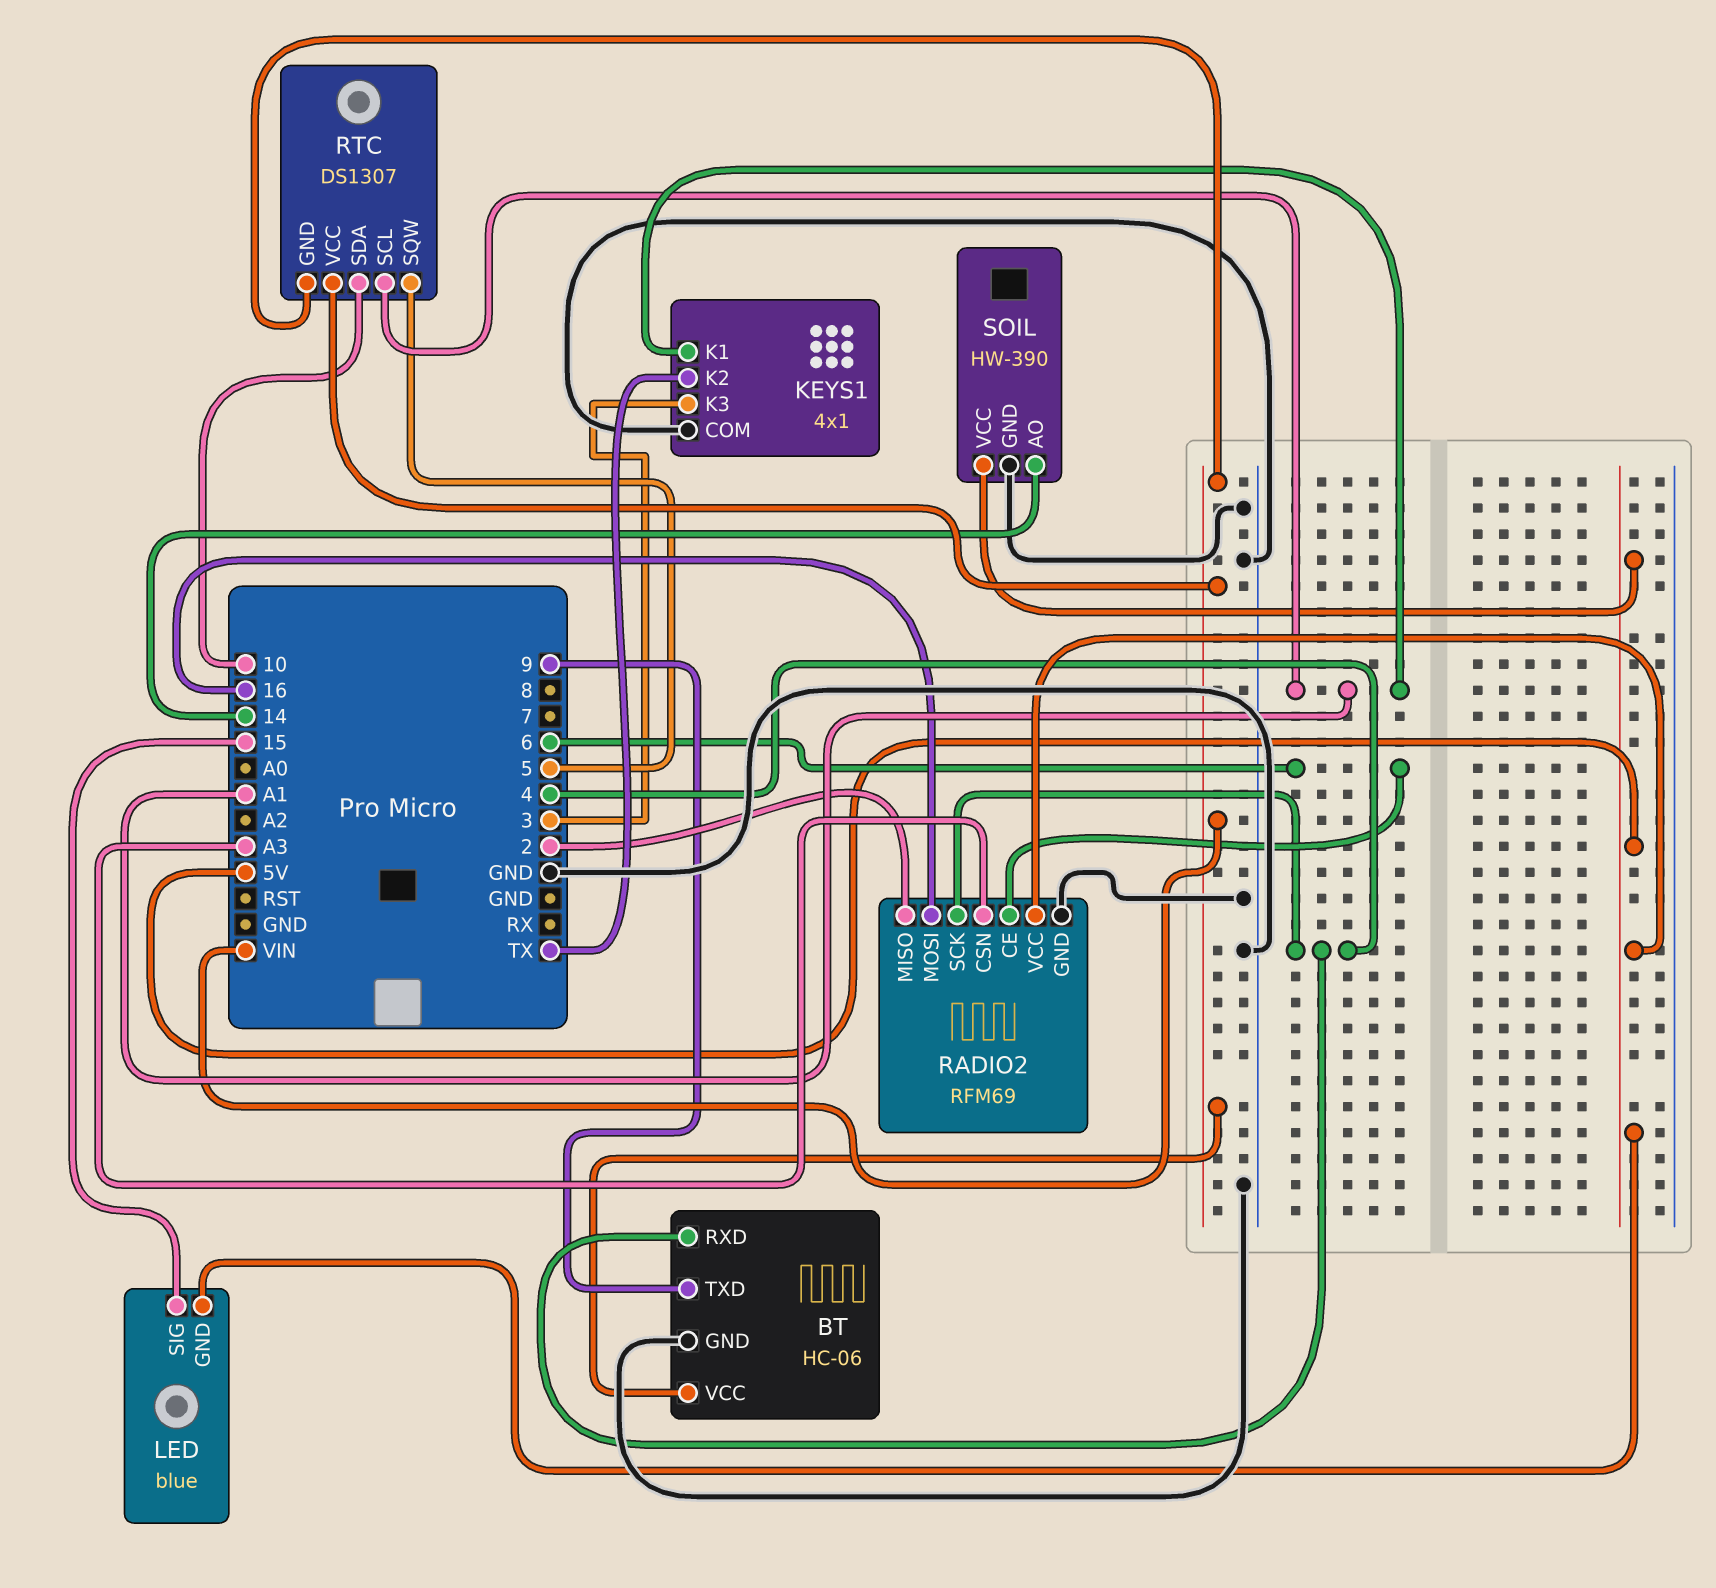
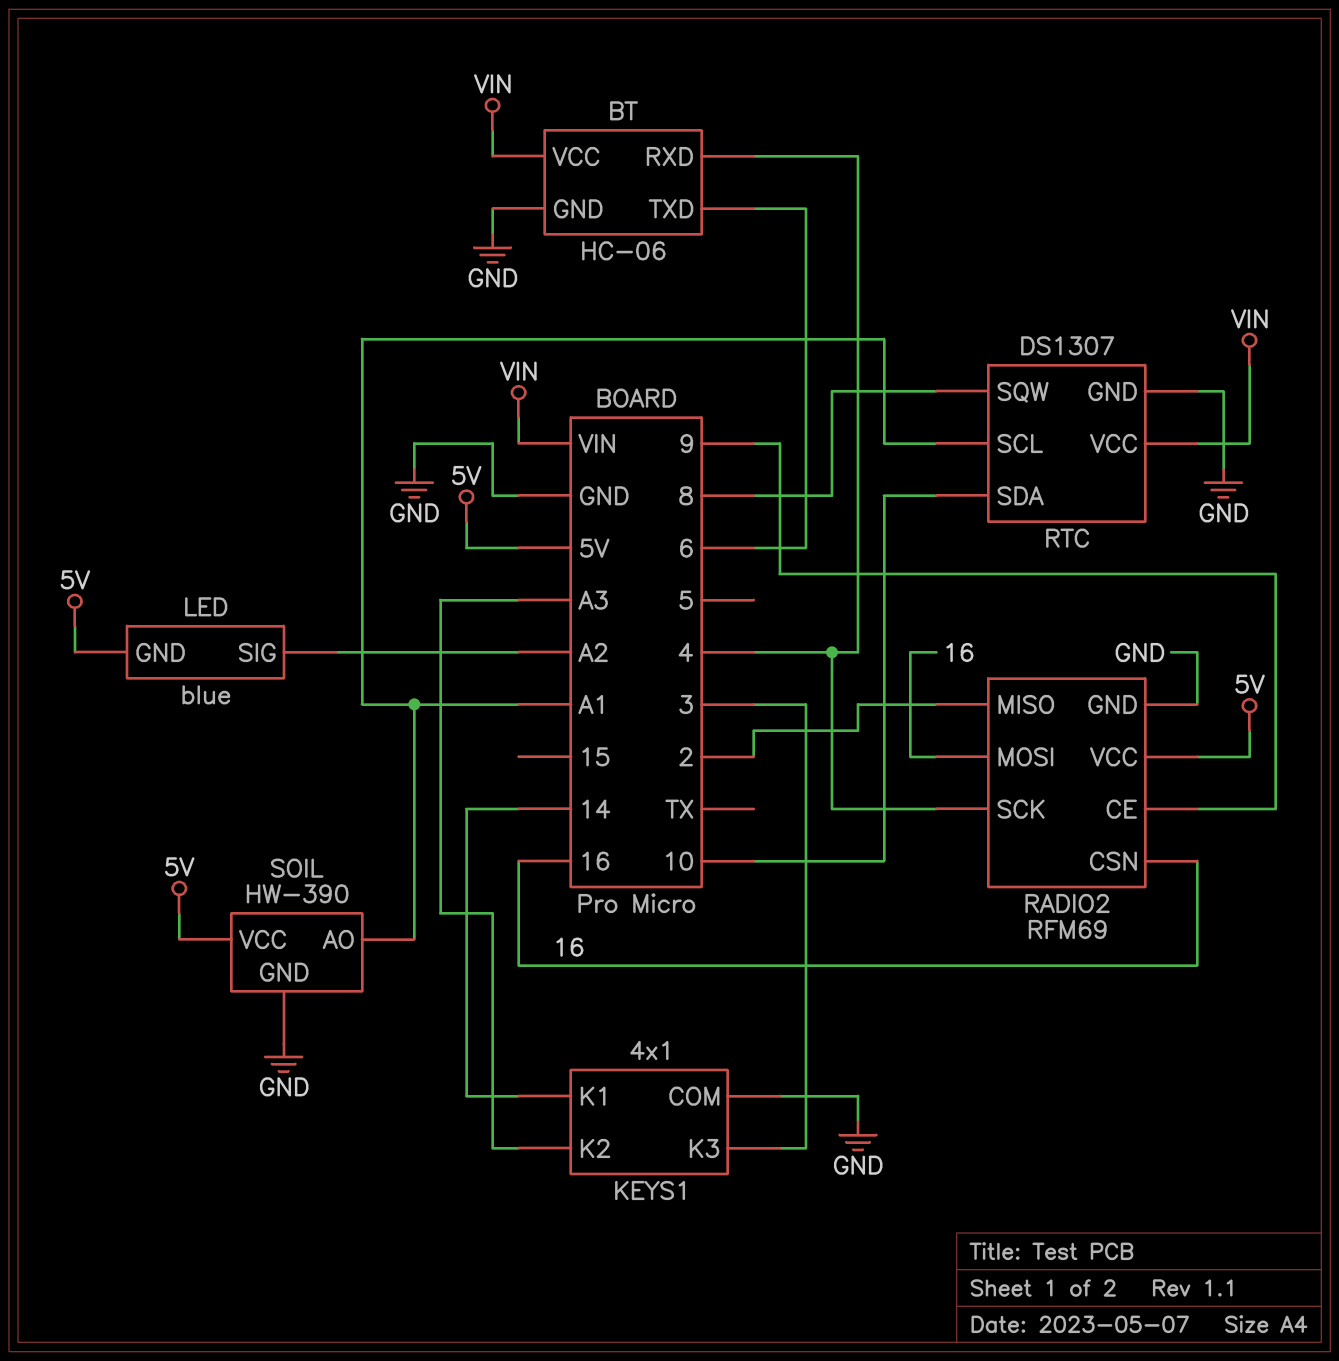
BT pin TXD: 9 -> 6
KEYS1 pin K1: A1 -> 14
KEYS1 pin K2: TX -> A3
LED pin SIG: 15 -> A2
RADIO2 pin CE: 6 -> 9
RADIO2 pin CSN: A3 -> 16
RTC pin GND: VIN -> GND
RTC pin SQW: 5 -> 8
SOIL pin AO: 14 -> A1

